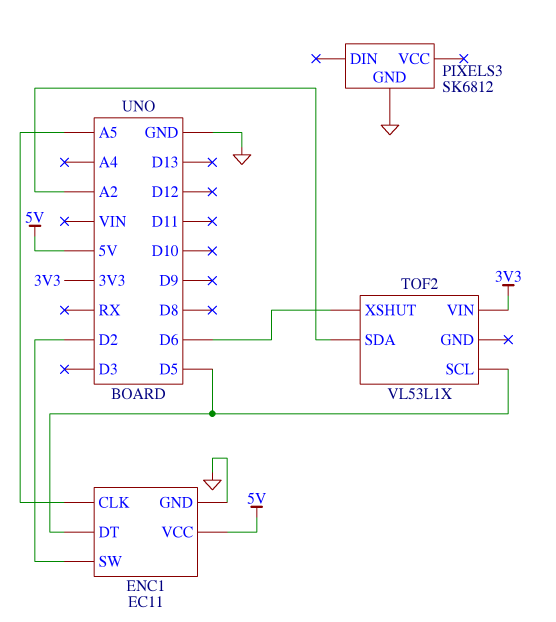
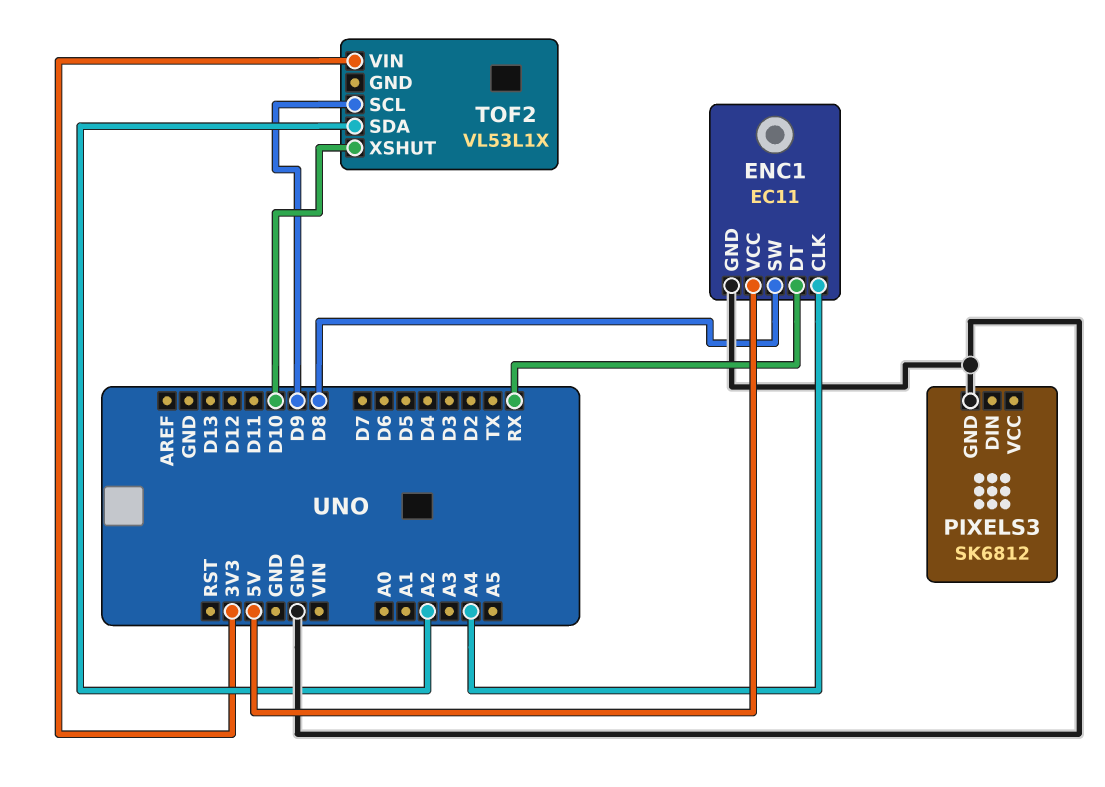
ENC1 pin CLK: A5 -> A4
ENC1 pin DT: D5 -> RX
ENC1 pin SW: D2 -> D8
TOF2 pin SCL: D5 -> D9
TOF2 pin XSHUT: D6 -> D10

